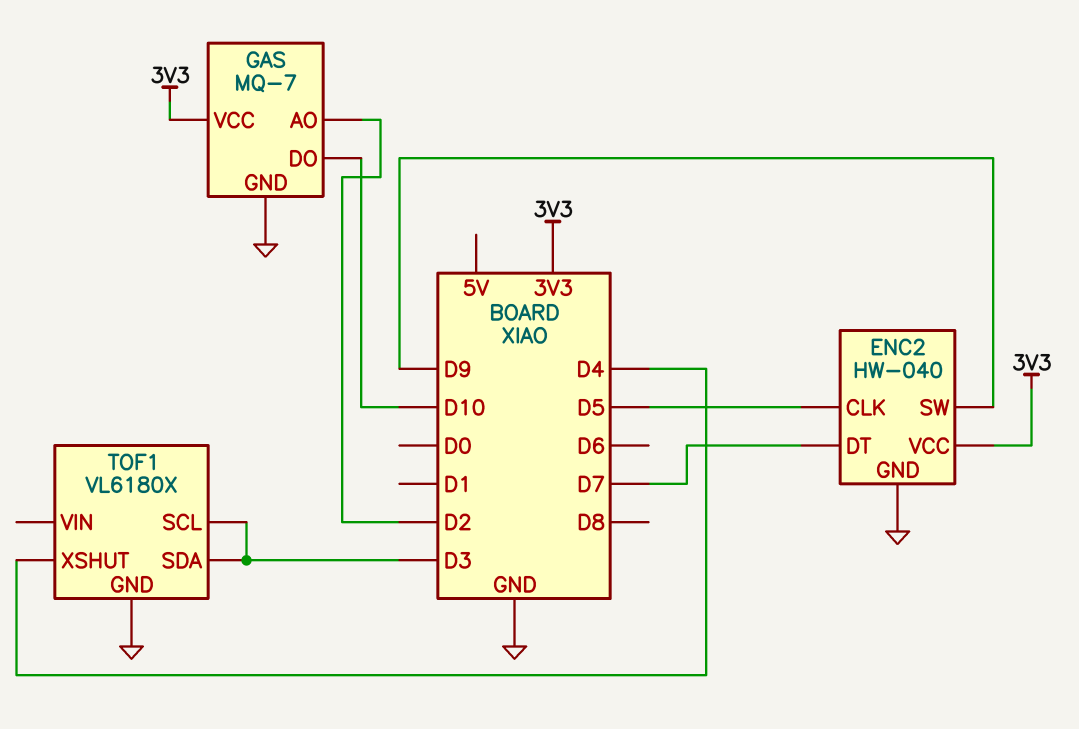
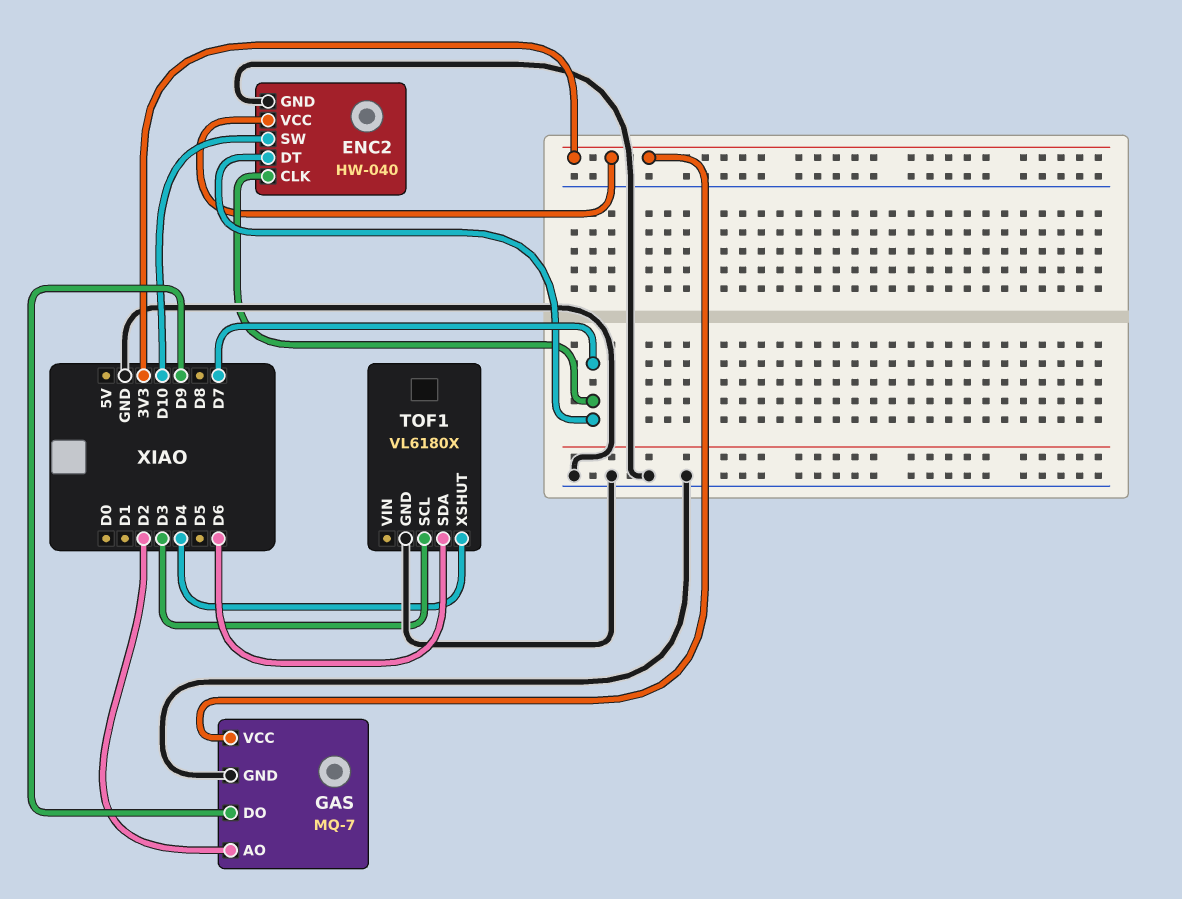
ENC2 pin CLK: D5 -> D7
ENC2 pin SW: D9 -> D10
GAS pin DO: D10 -> D9
TOF1 pin SDA: D3 -> D6

